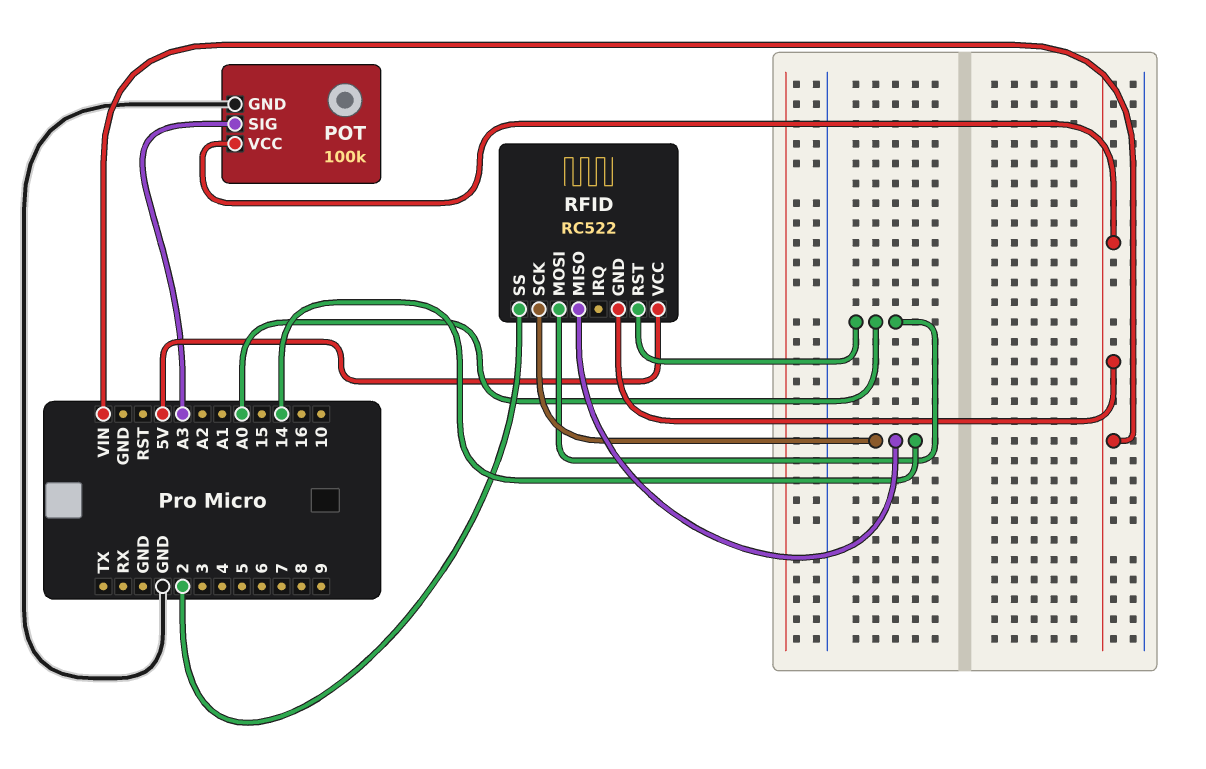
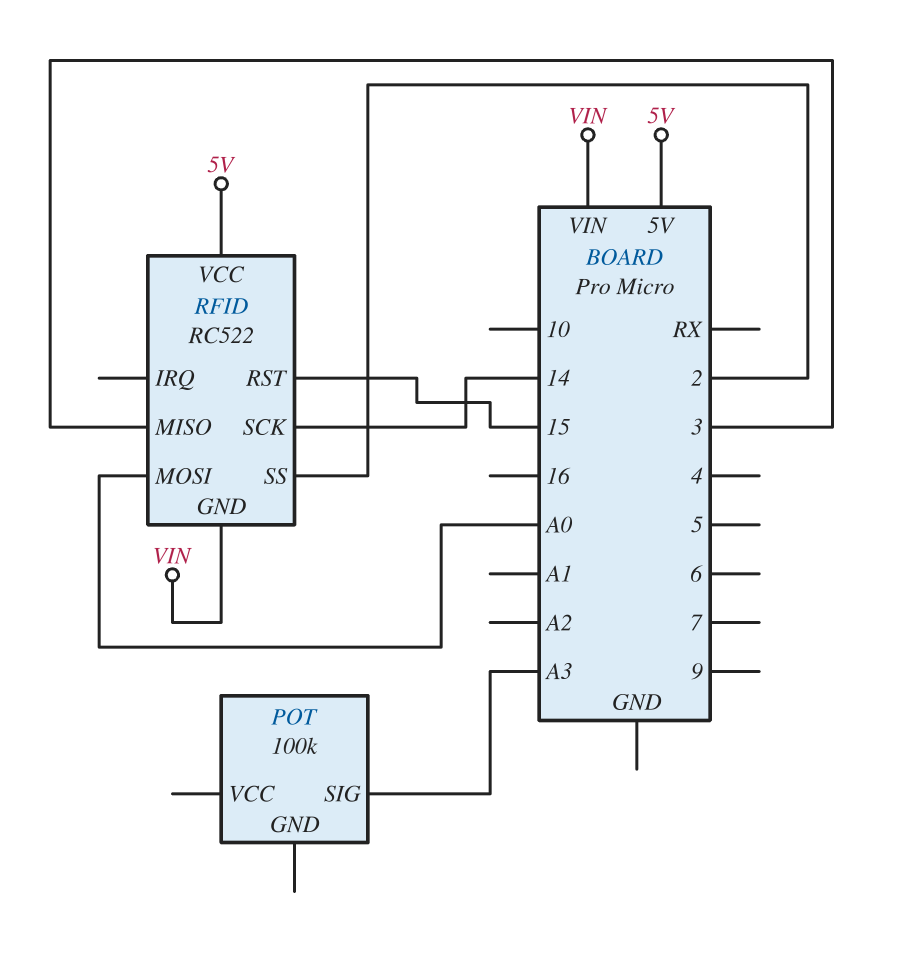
POT pin GND: GND -> none
POT pin VCC: VIN -> none
RFID pin MISO: 14 -> 3
RFID pin RST: A0 -> 15

